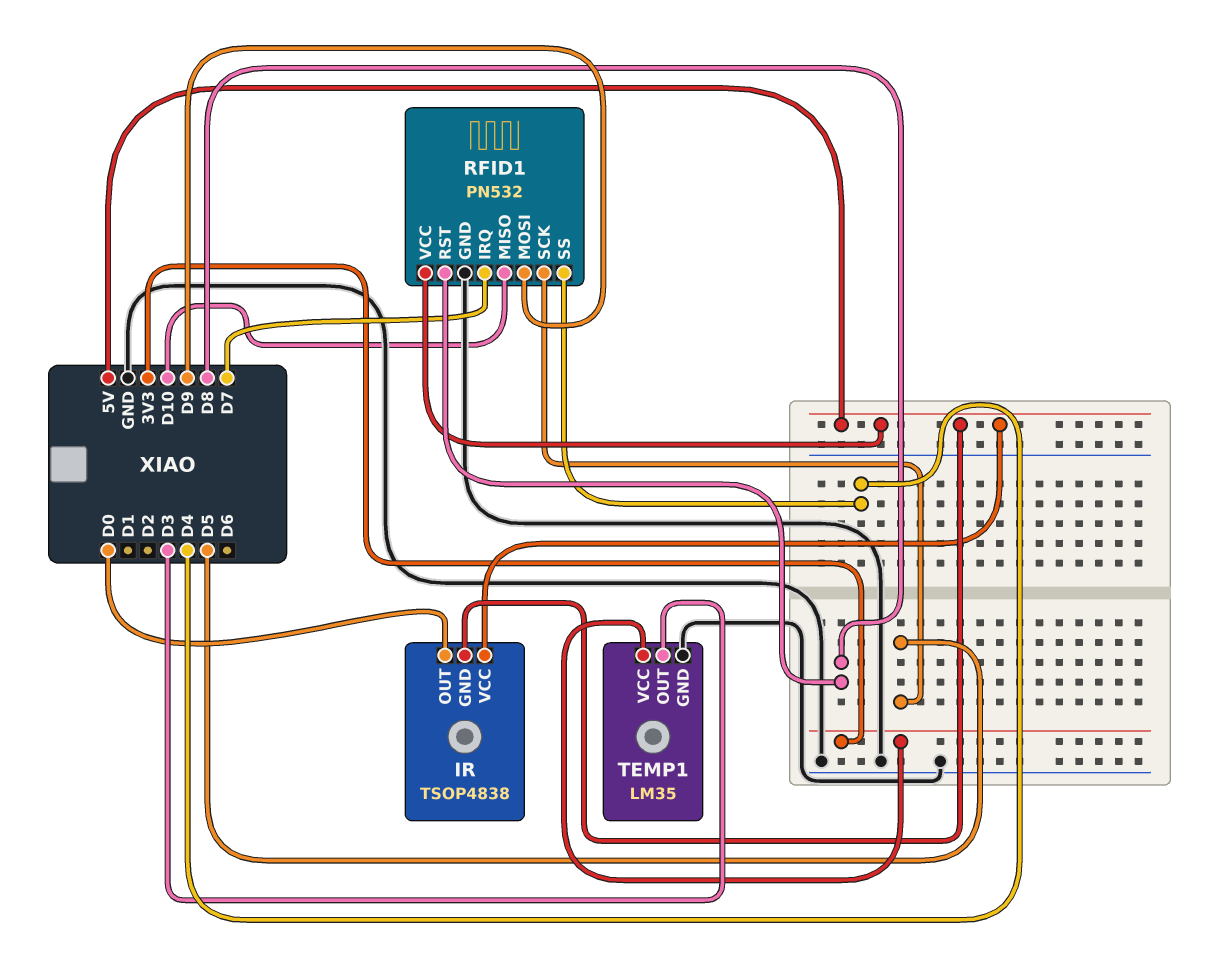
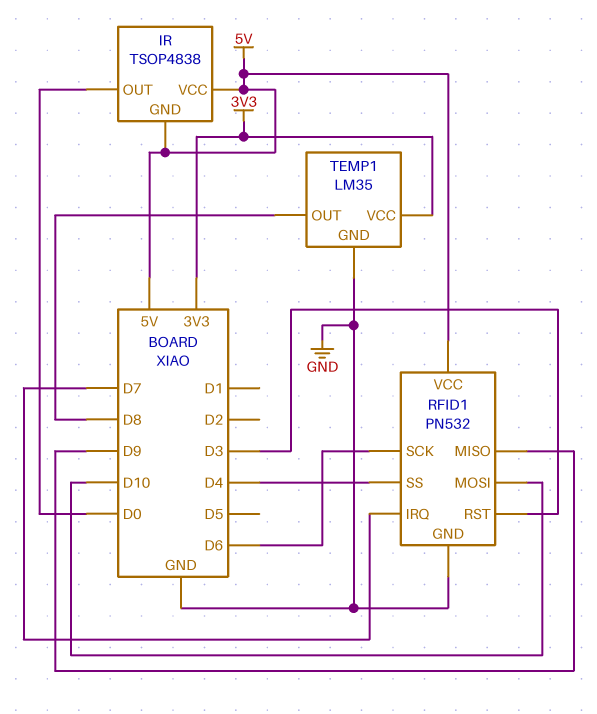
RFID1 pin MISO: D10 -> D9
RFID1 pin MOSI: D9 -> D10
RFID1 pin RST: D8 -> D3
RFID1 pin SCK: D5 -> D6
TEMP1 pin OUT: D3 -> D8

